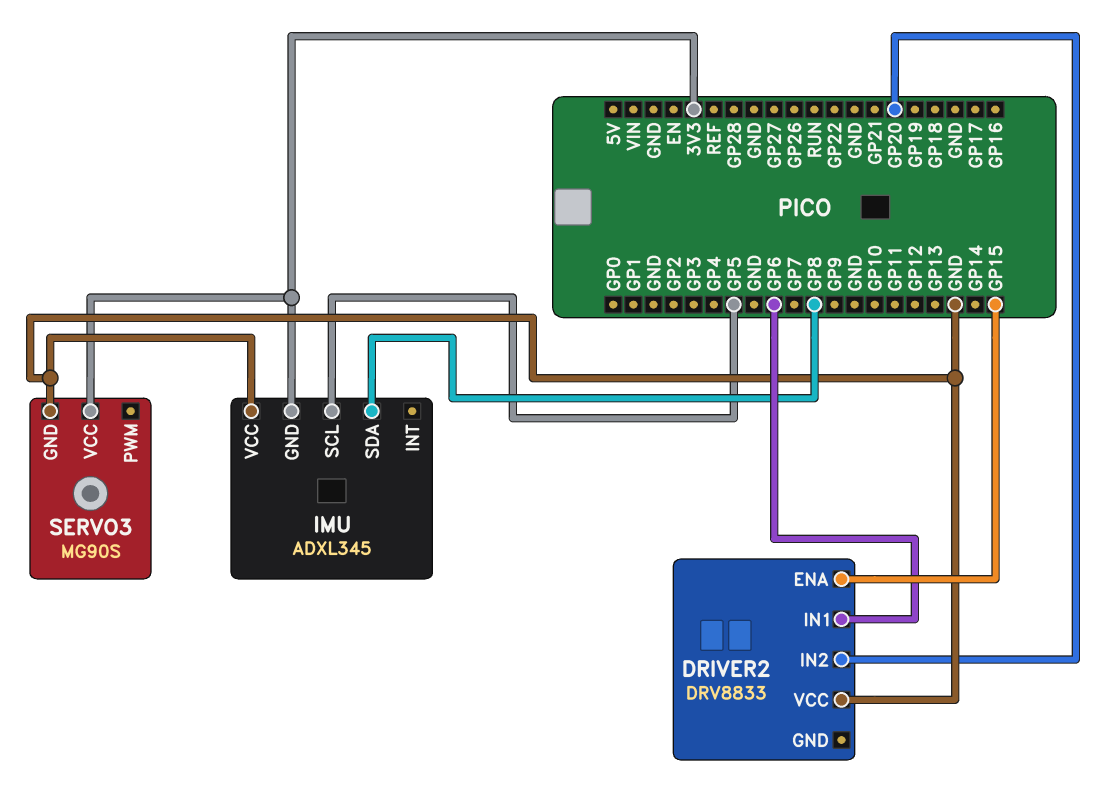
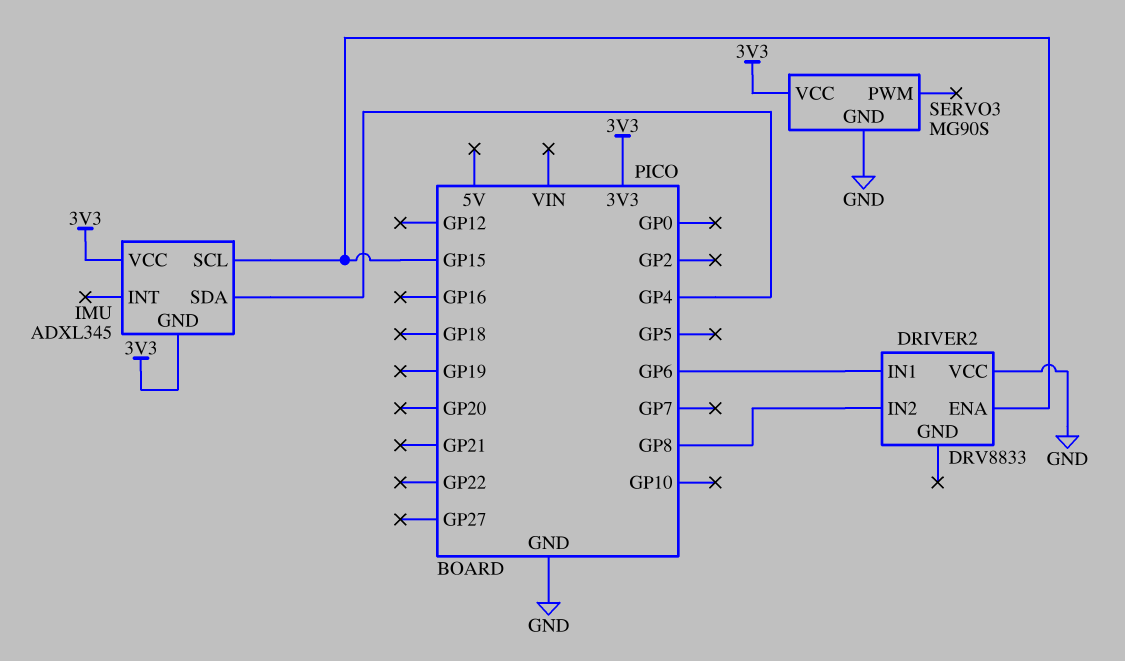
DRIVER2 pin IN2: GP20 -> GP8
IMU pin SCL: GP5 -> GP15
IMU pin SDA: GP8 -> GP4
IMU pin VCC: GND -> 3V3

